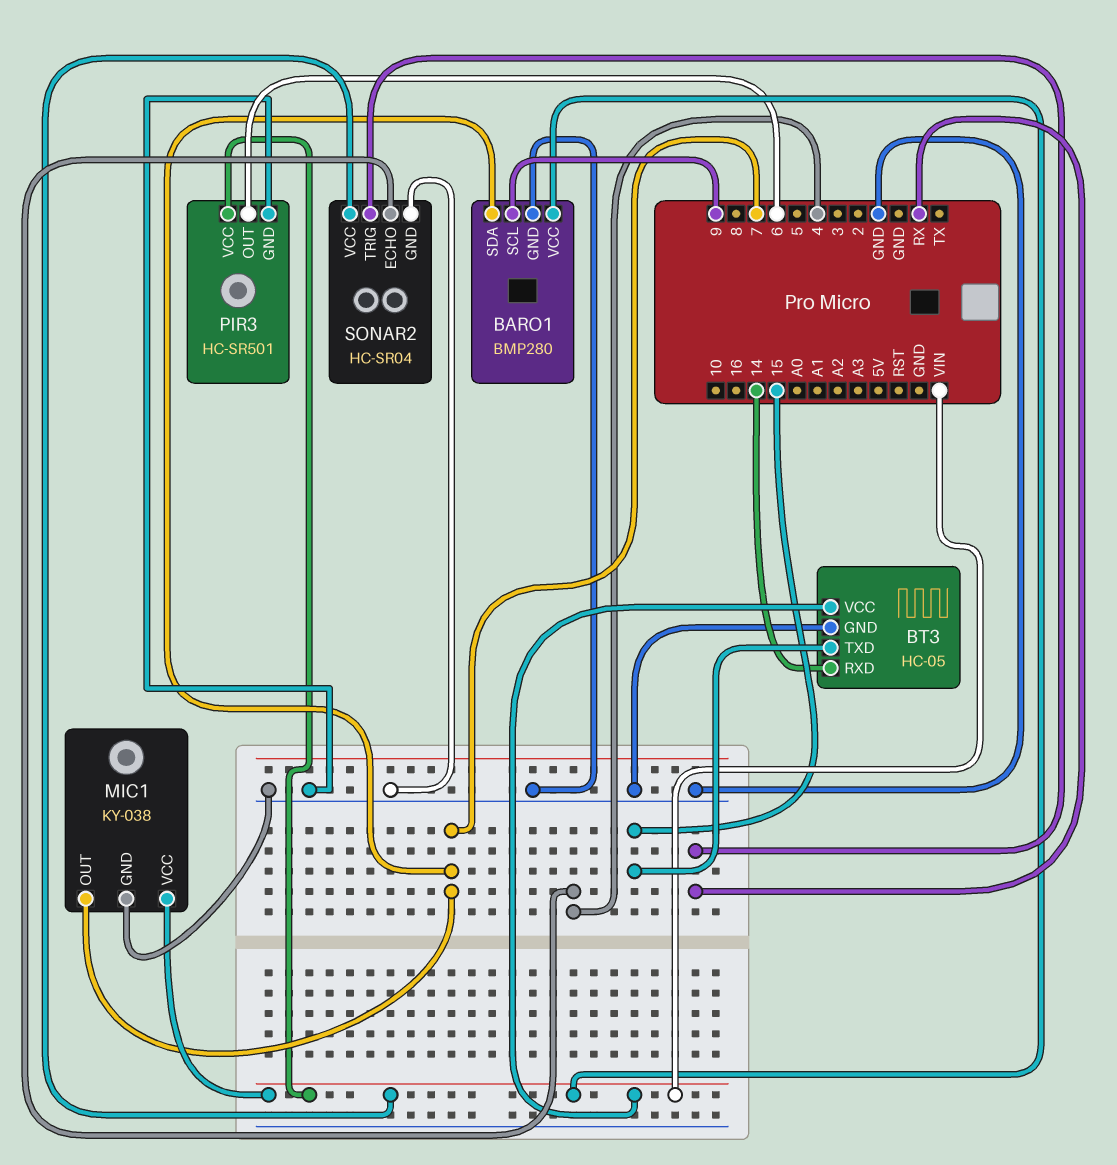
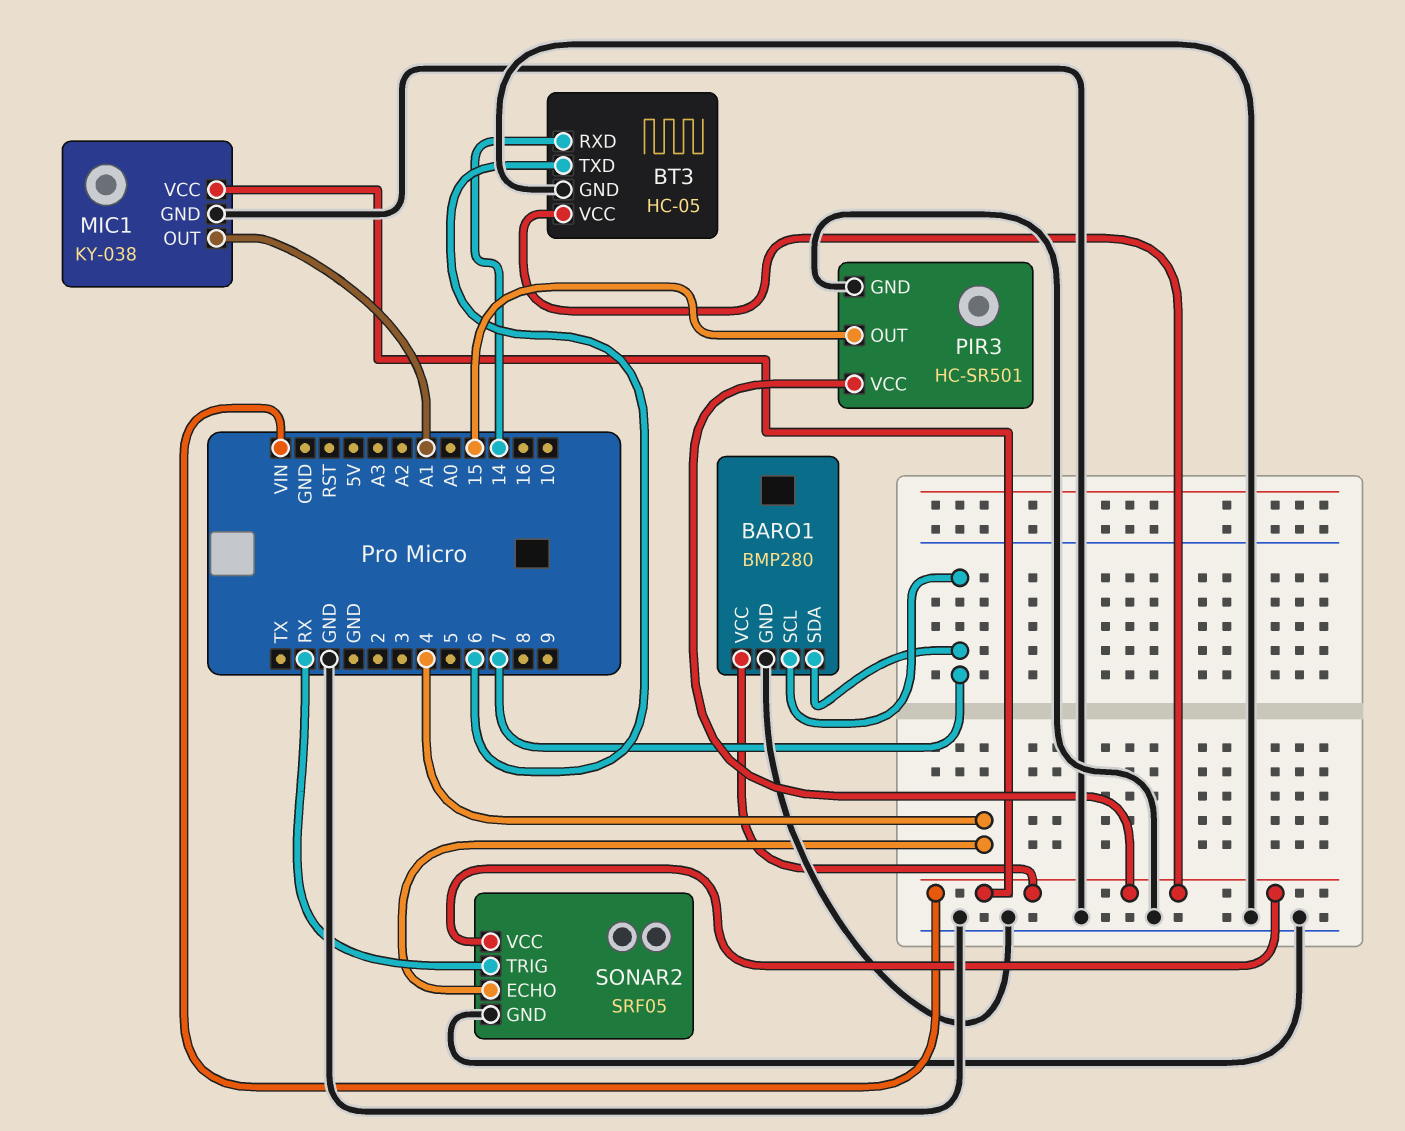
BARO1 pin SCL: 9 -> 7
BT3 pin TXD: 15 -> 6
MIC1 pin OUT: 7 -> A1
PIR3 pin OUT: 6 -> 15
SONAR2: HC-SR04 -> SRF05

